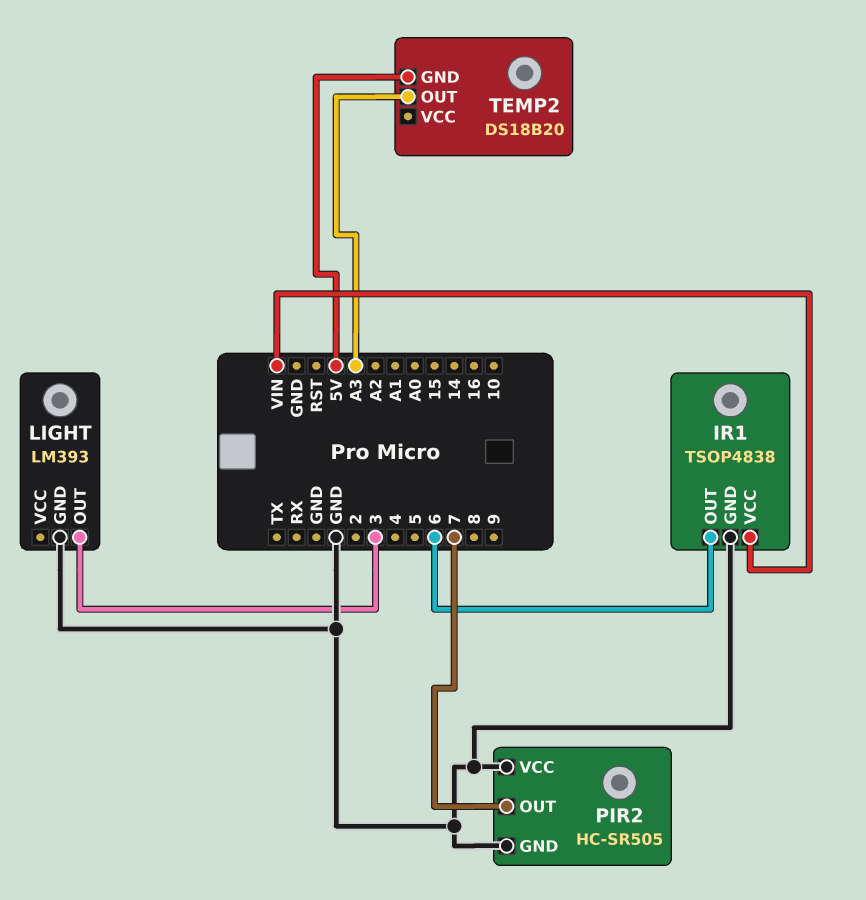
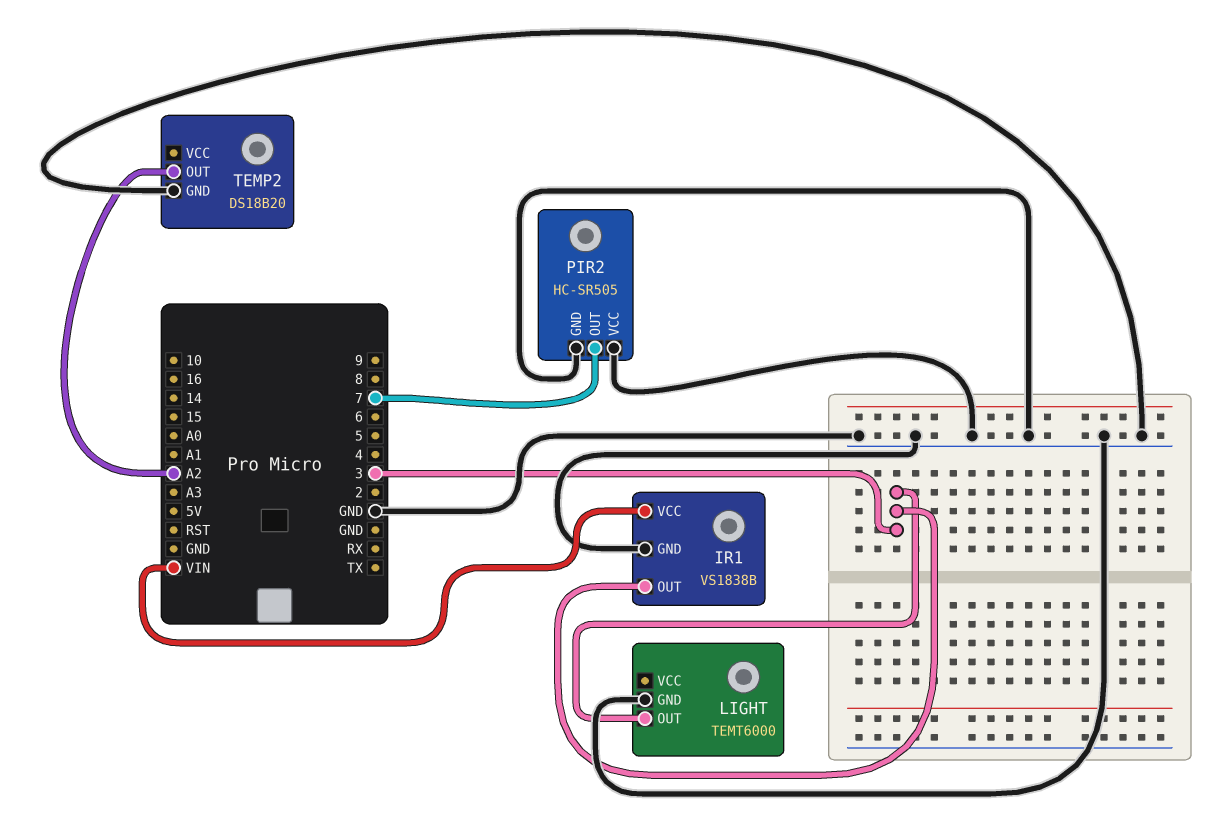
IR1: TSOP4838 -> VS1838B
IR1 pin OUT: 6 -> 3
LIGHT: LM393 -> TEMT6000
TEMP2 pin GND: 5V -> GND
TEMP2 pin OUT: A3 -> A2

